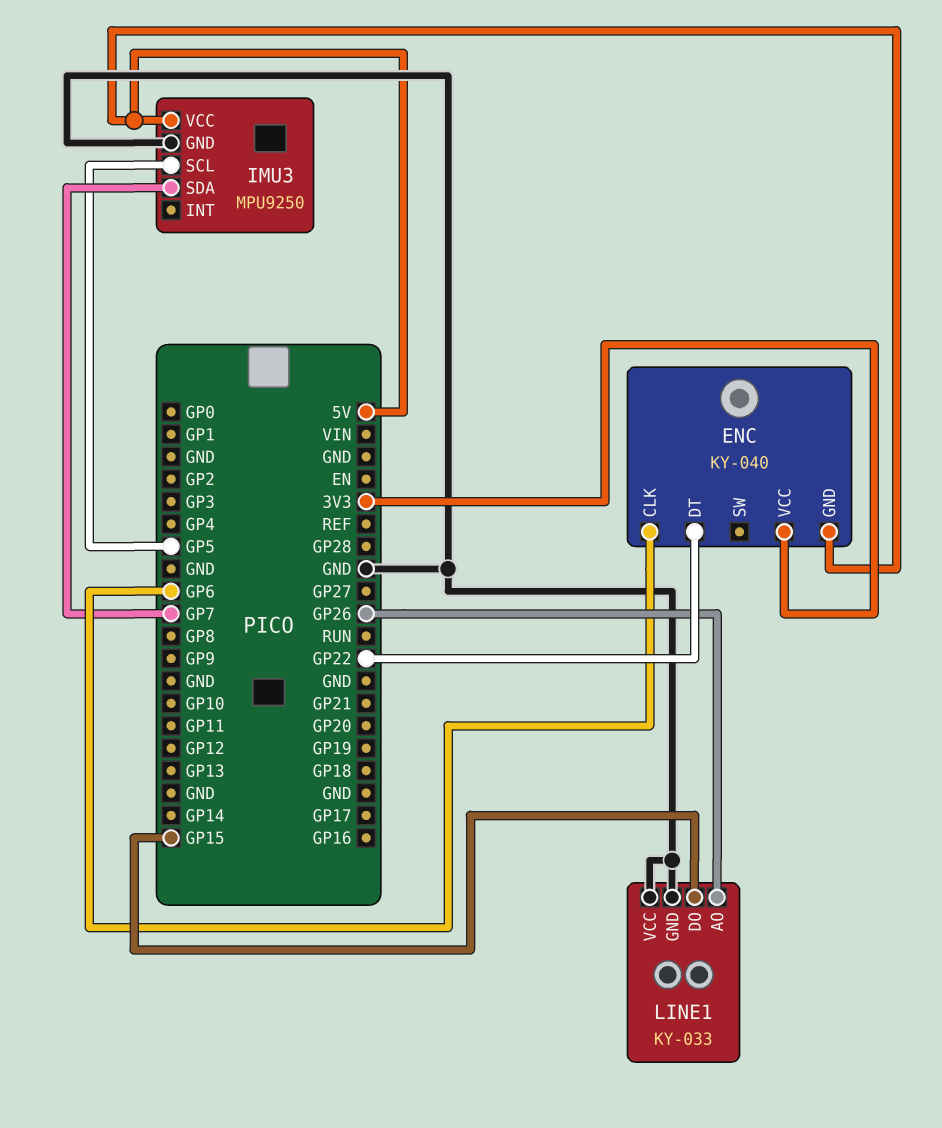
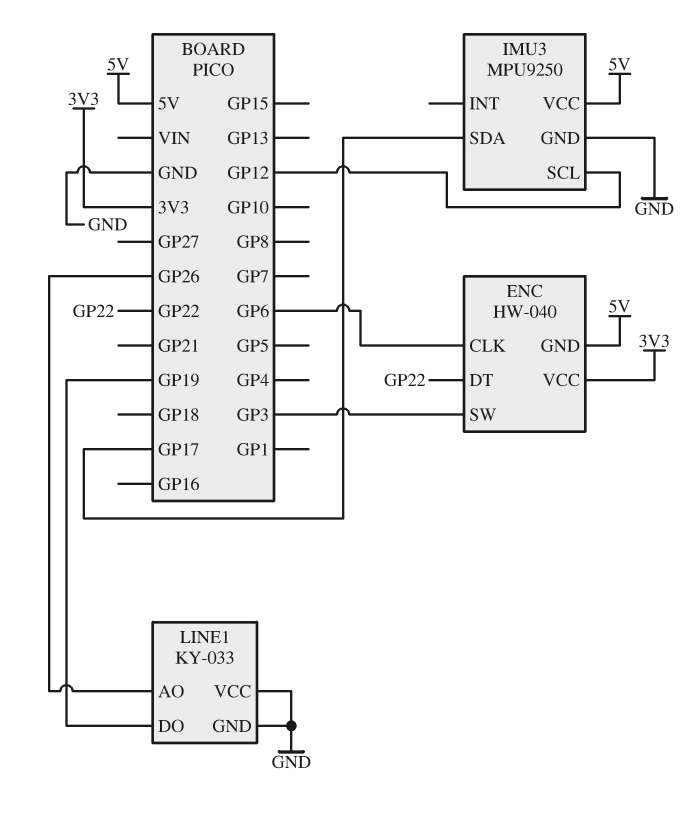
ENC: KY-040 -> HW-040
ENC pin SW: none -> GP3
IMU3 pin SCL: GP5 -> GP12
IMU3 pin SDA: GP7 -> GP17
LINE1 pin DO: GP15 -> GP19

